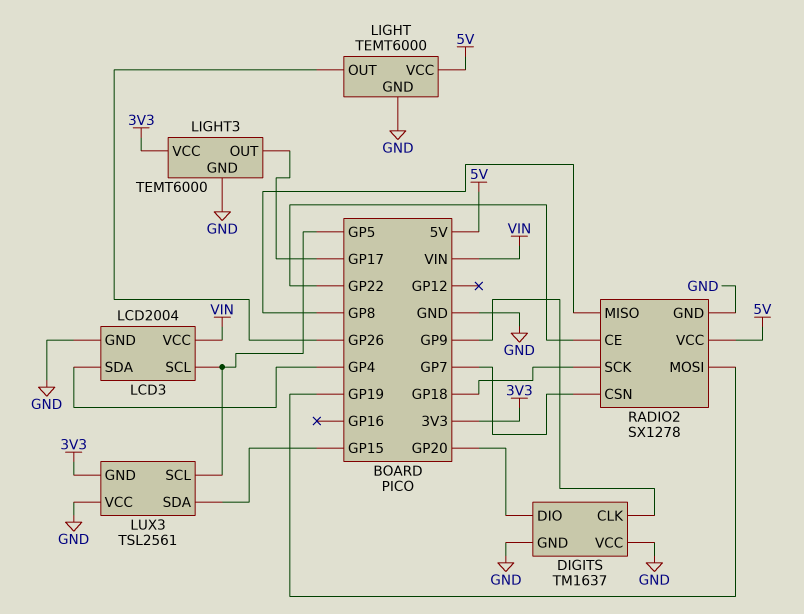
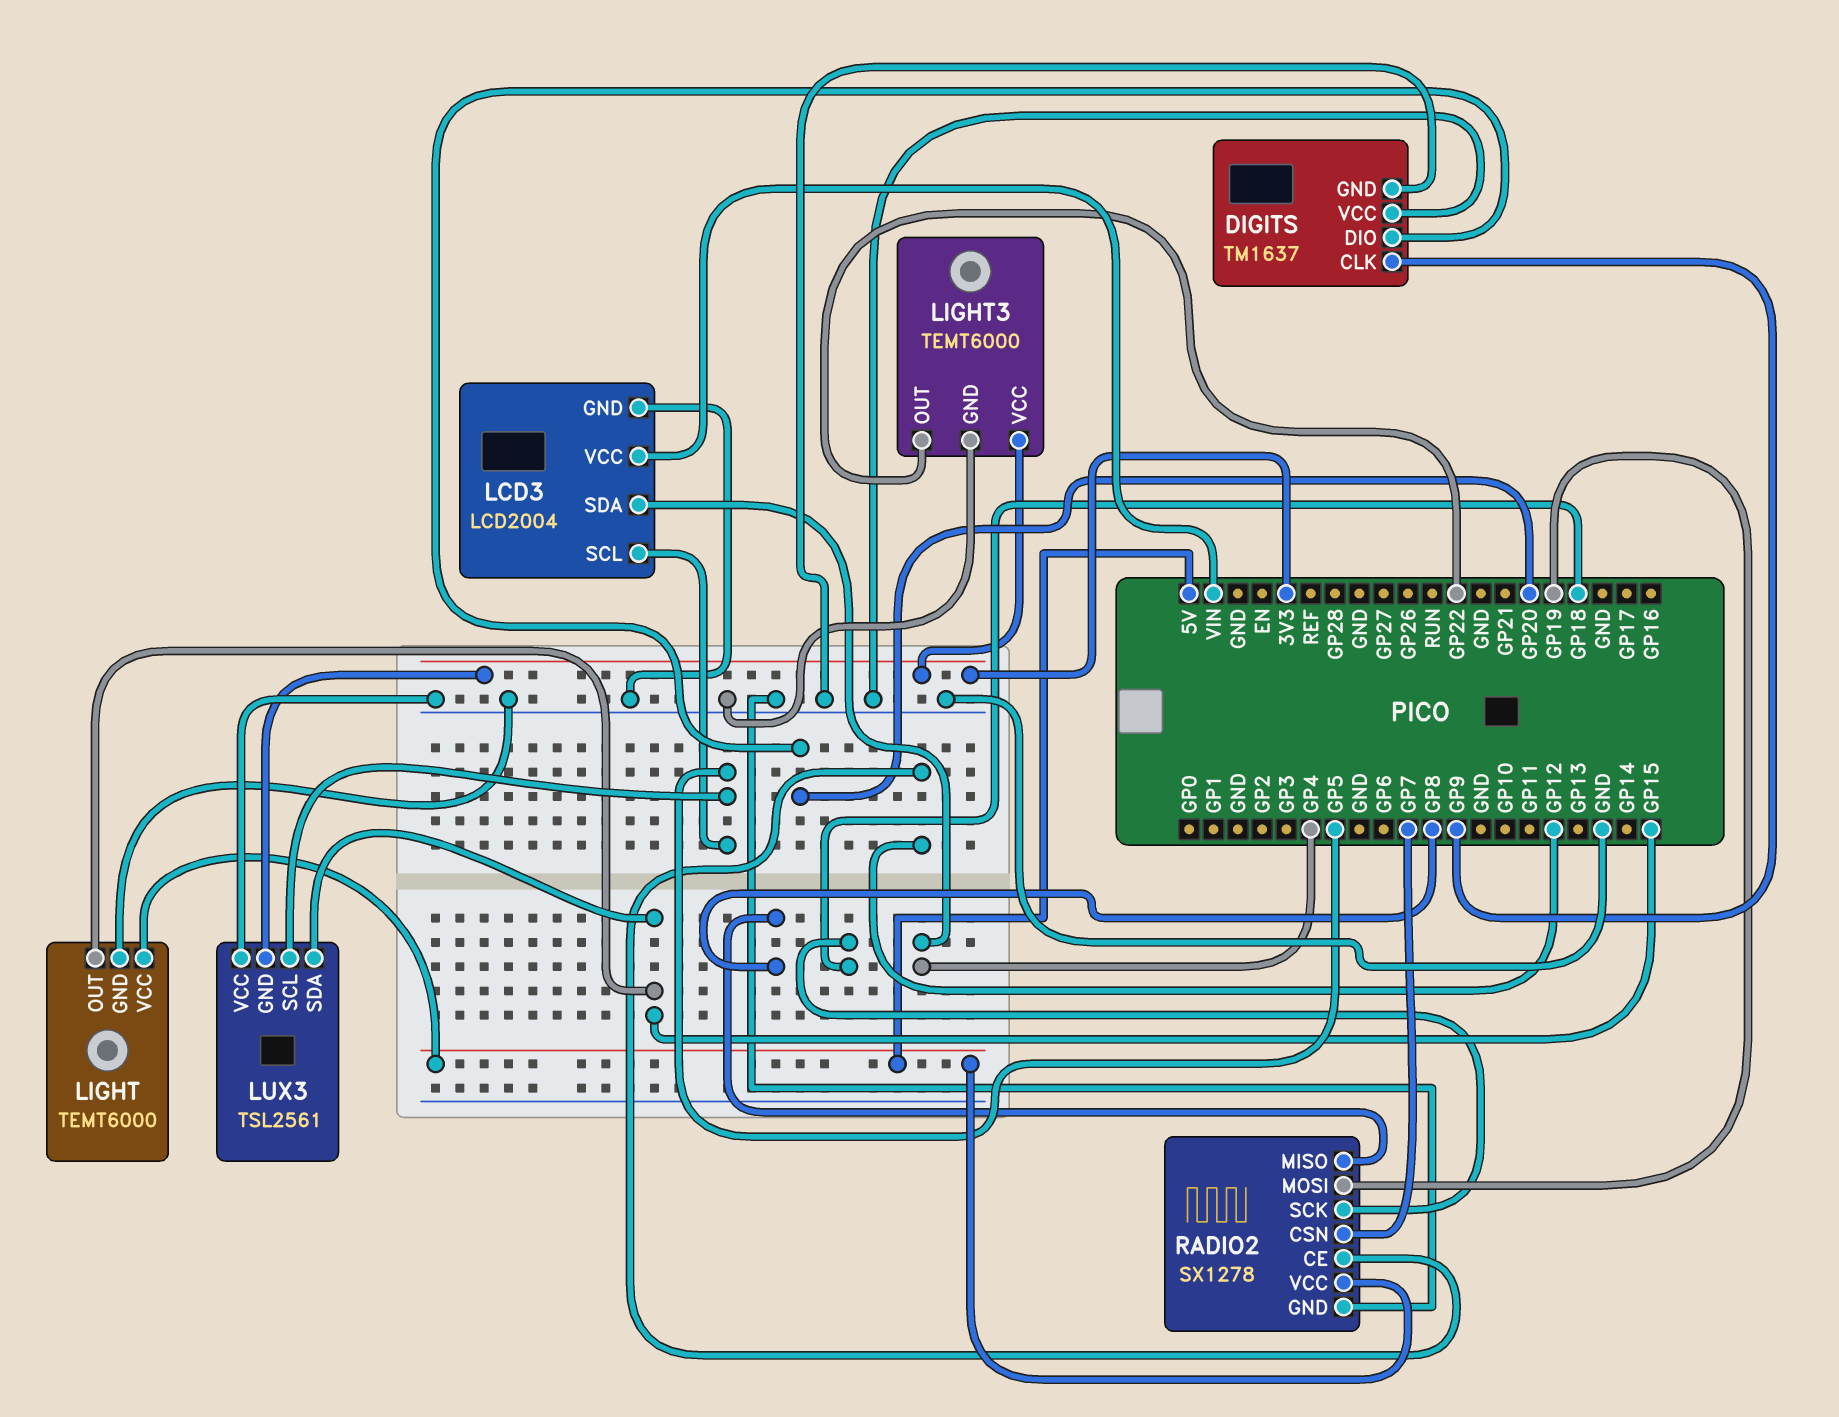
LIGHT pin OUT: GP26 -> GP15
LIGHT3 pin OUT: GP17 -> GP22
RADIO2 pin CE: GP22 -> GP12

